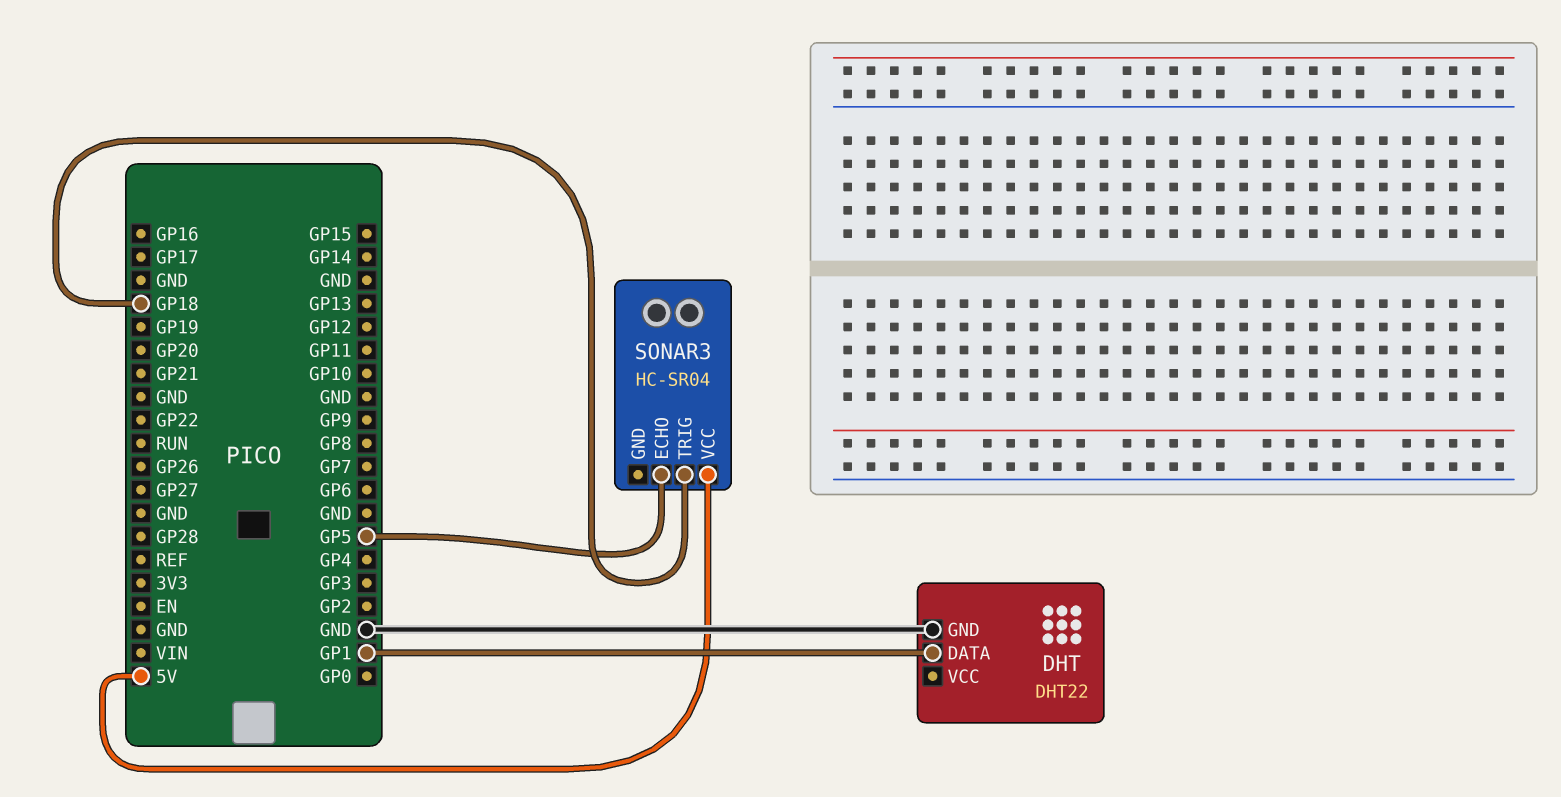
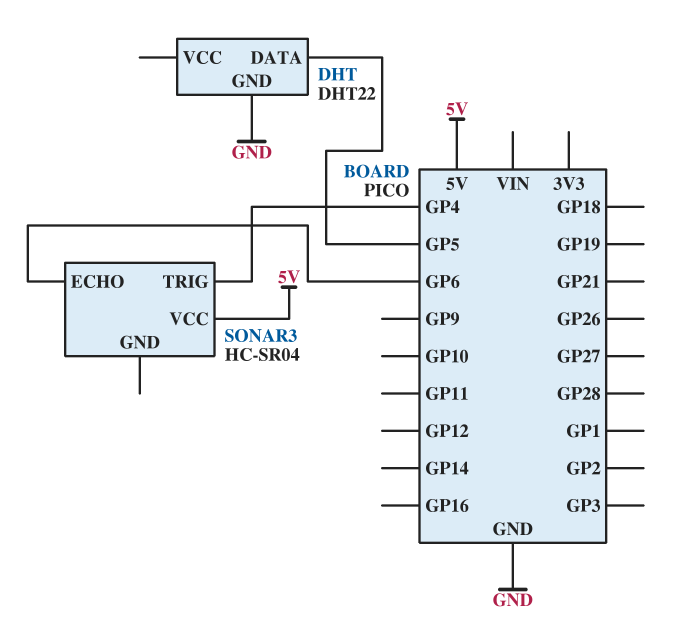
DHT pin DATA: GP1 -> GP5
SONAR3 pin ECHO: GP5 -> GP6
SONAR3 pin TRIG: GP18 -> GP4

